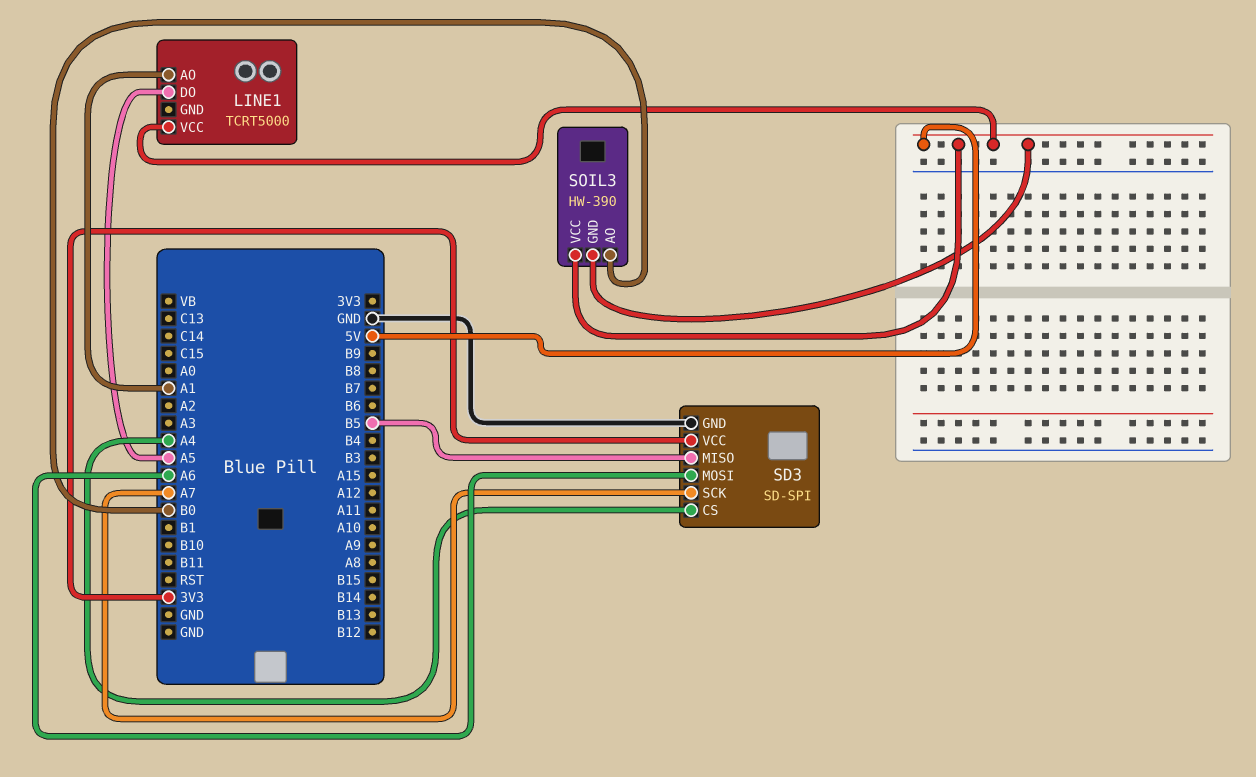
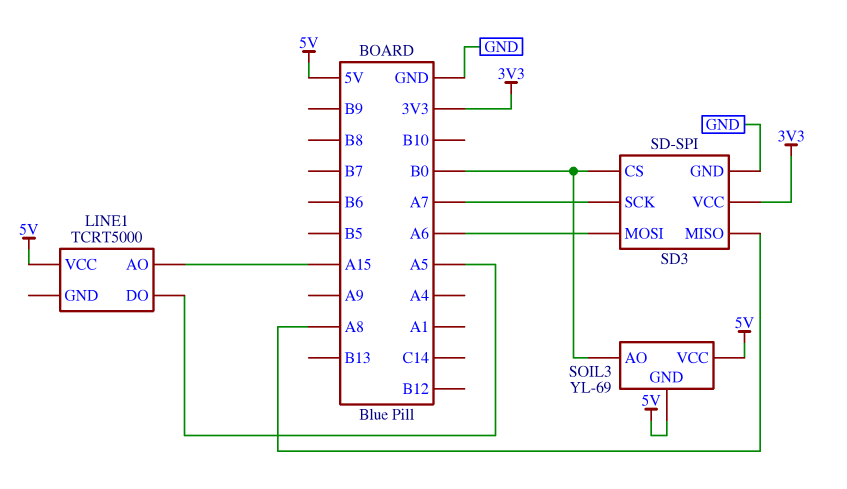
LINE1 pin AO: A1 -> A15
SD3 pin CS: A4 -> B0
SD3 pin MISO: B5 -> A8
SOIL3: HW-390 -> YL-69

